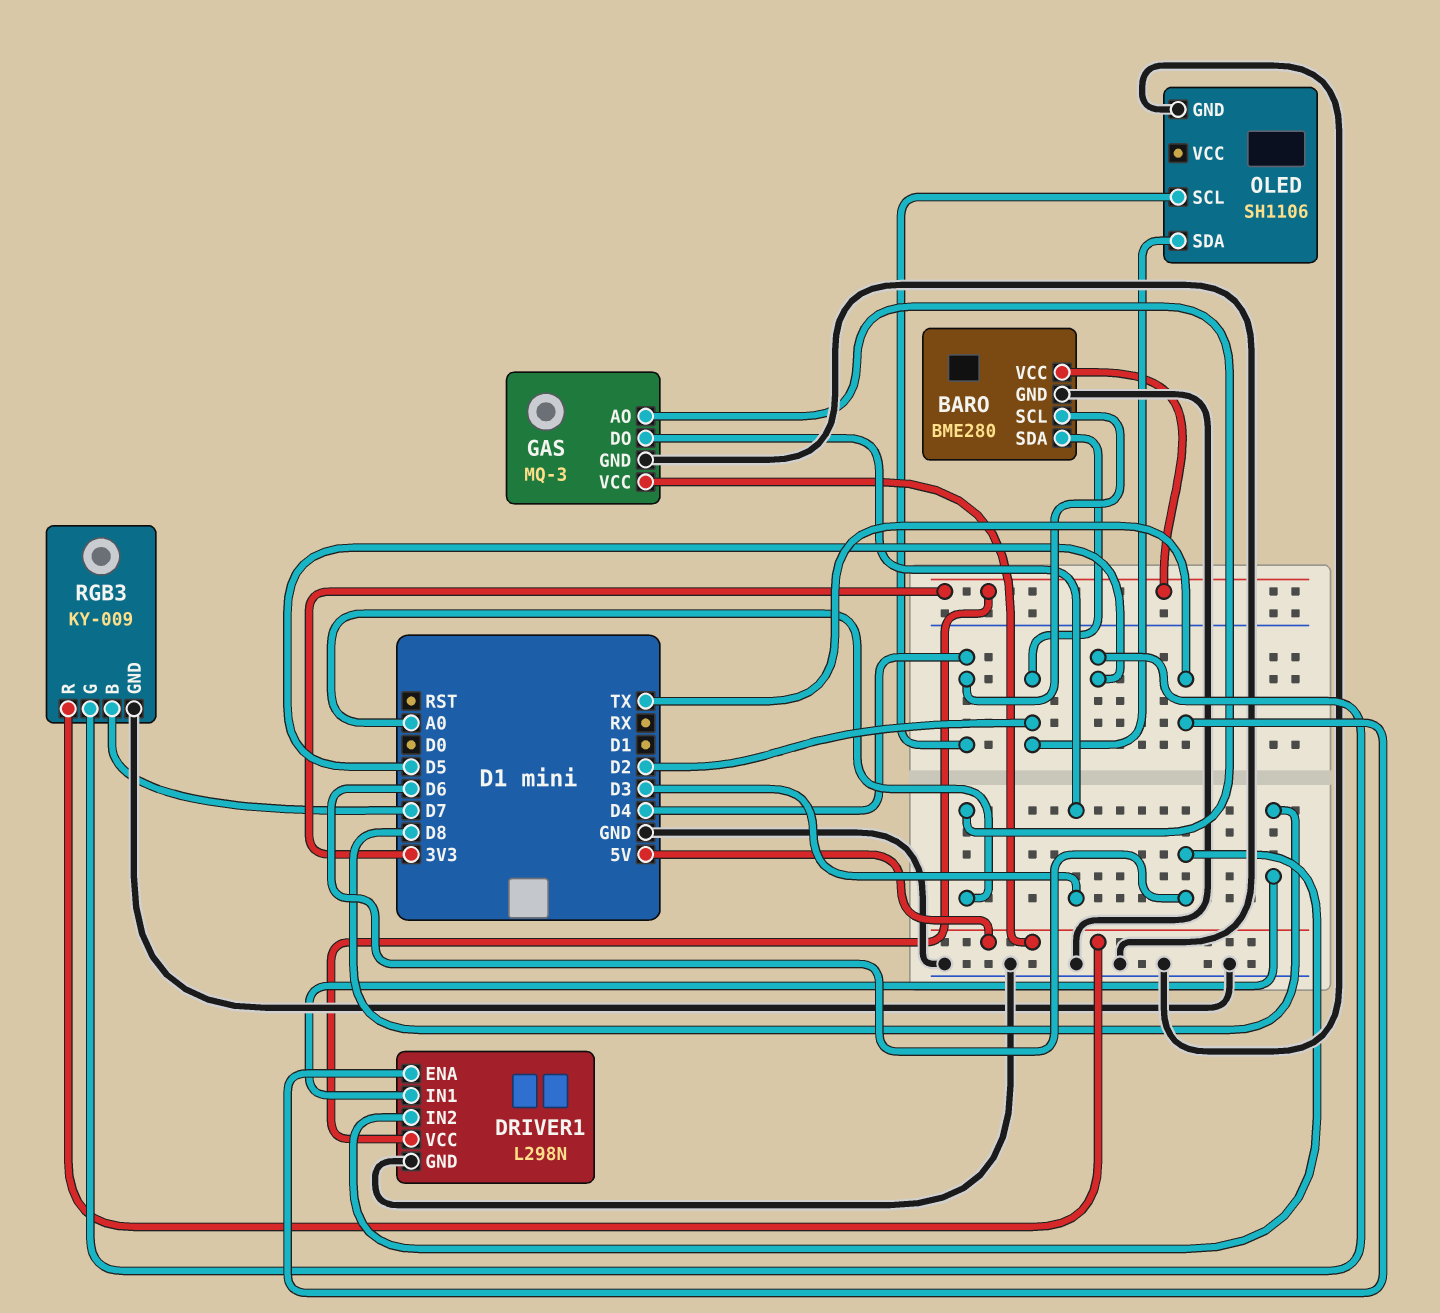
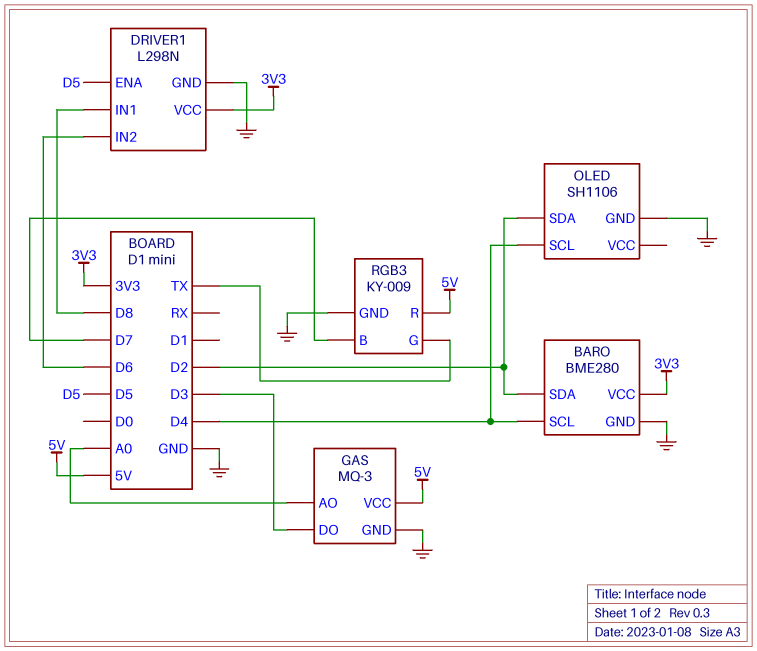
DRIVER1 pin ENA: TX -> D5
RGB3 pin G: D5 -> TX

